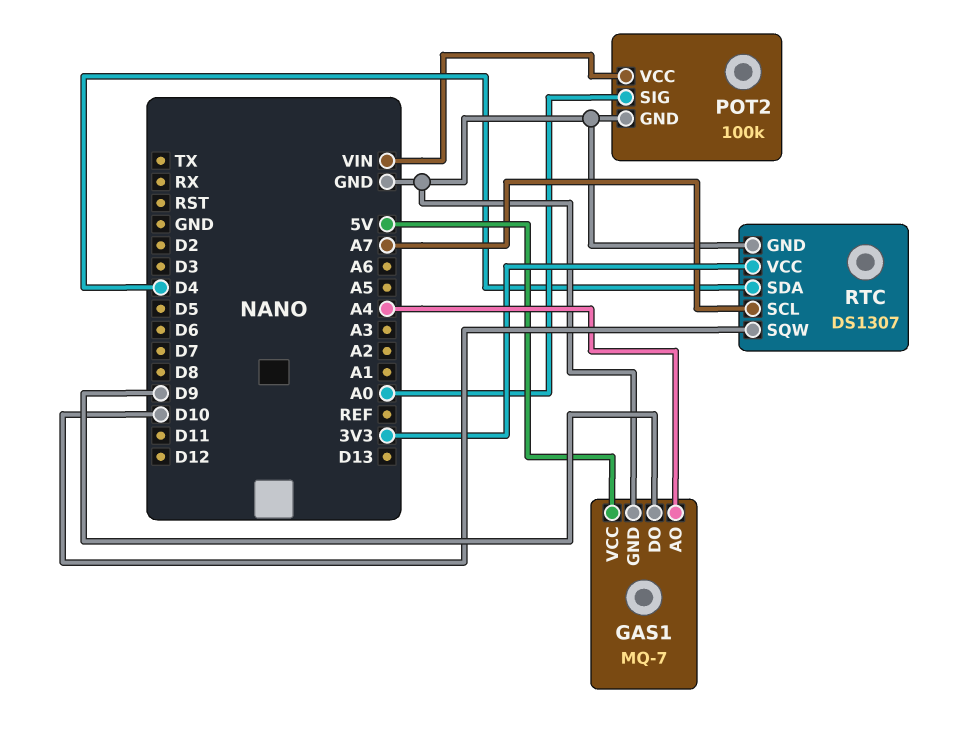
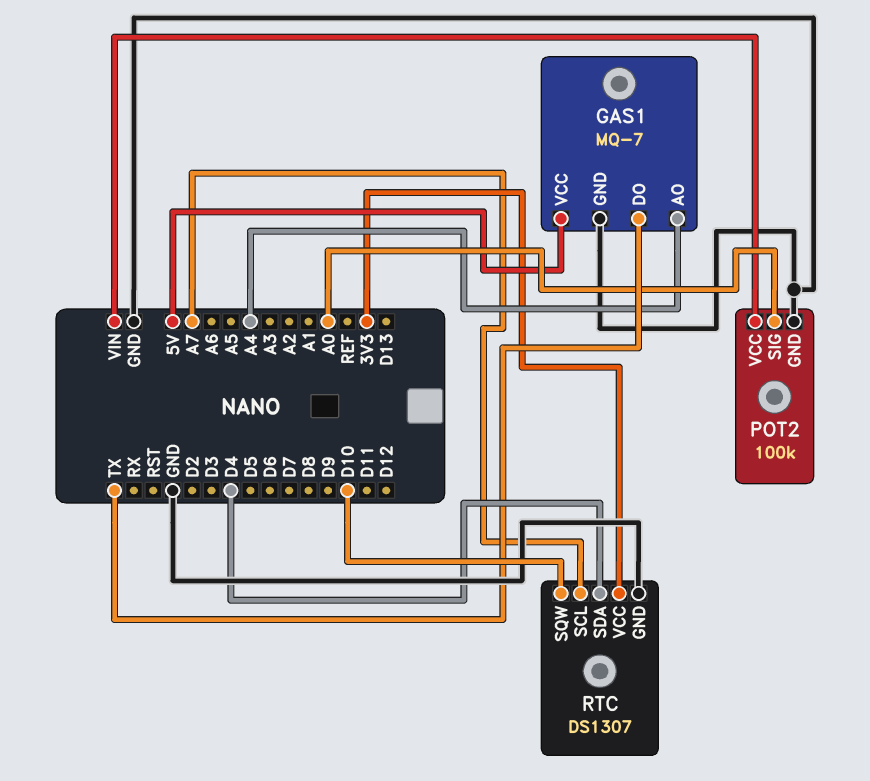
GAS1 pin DO: D9 -> TX

